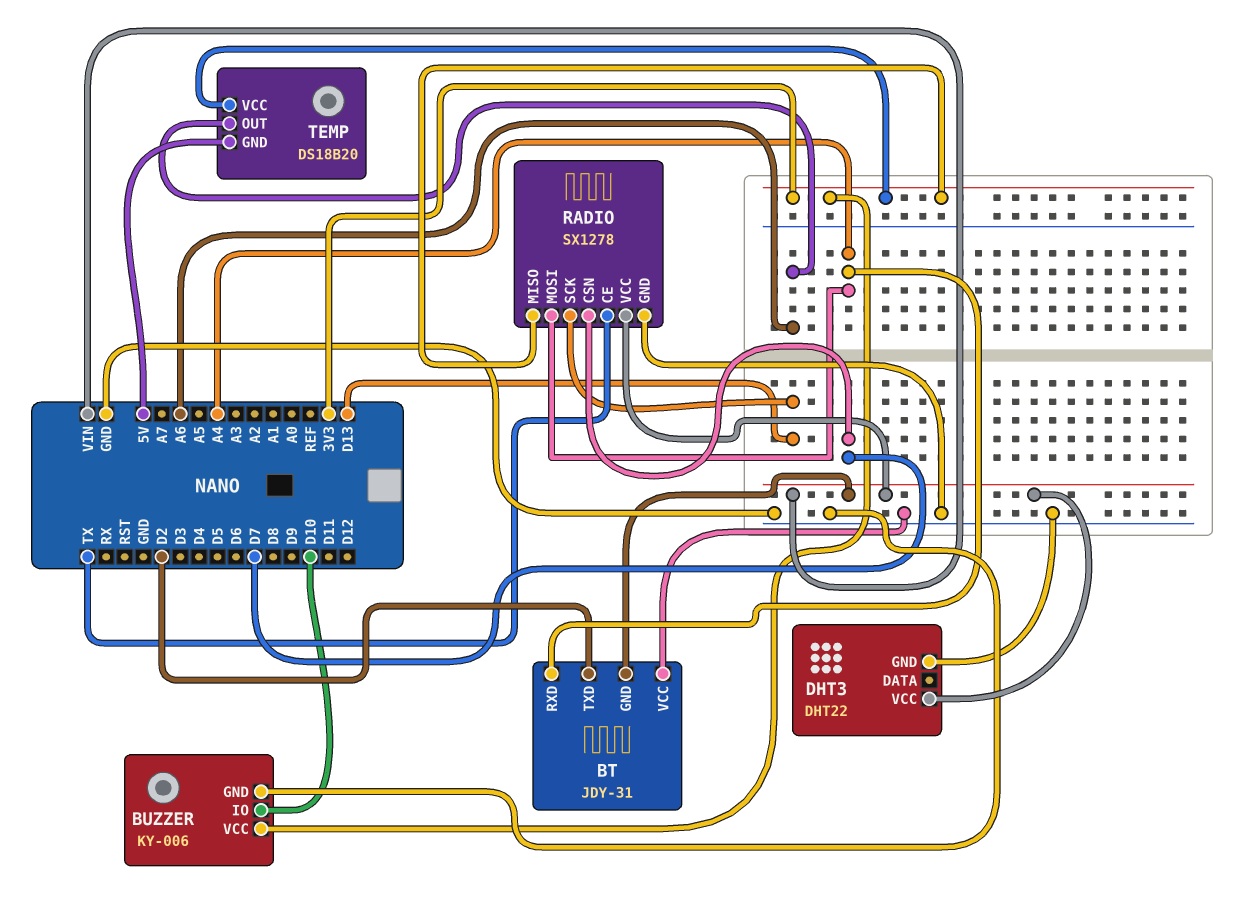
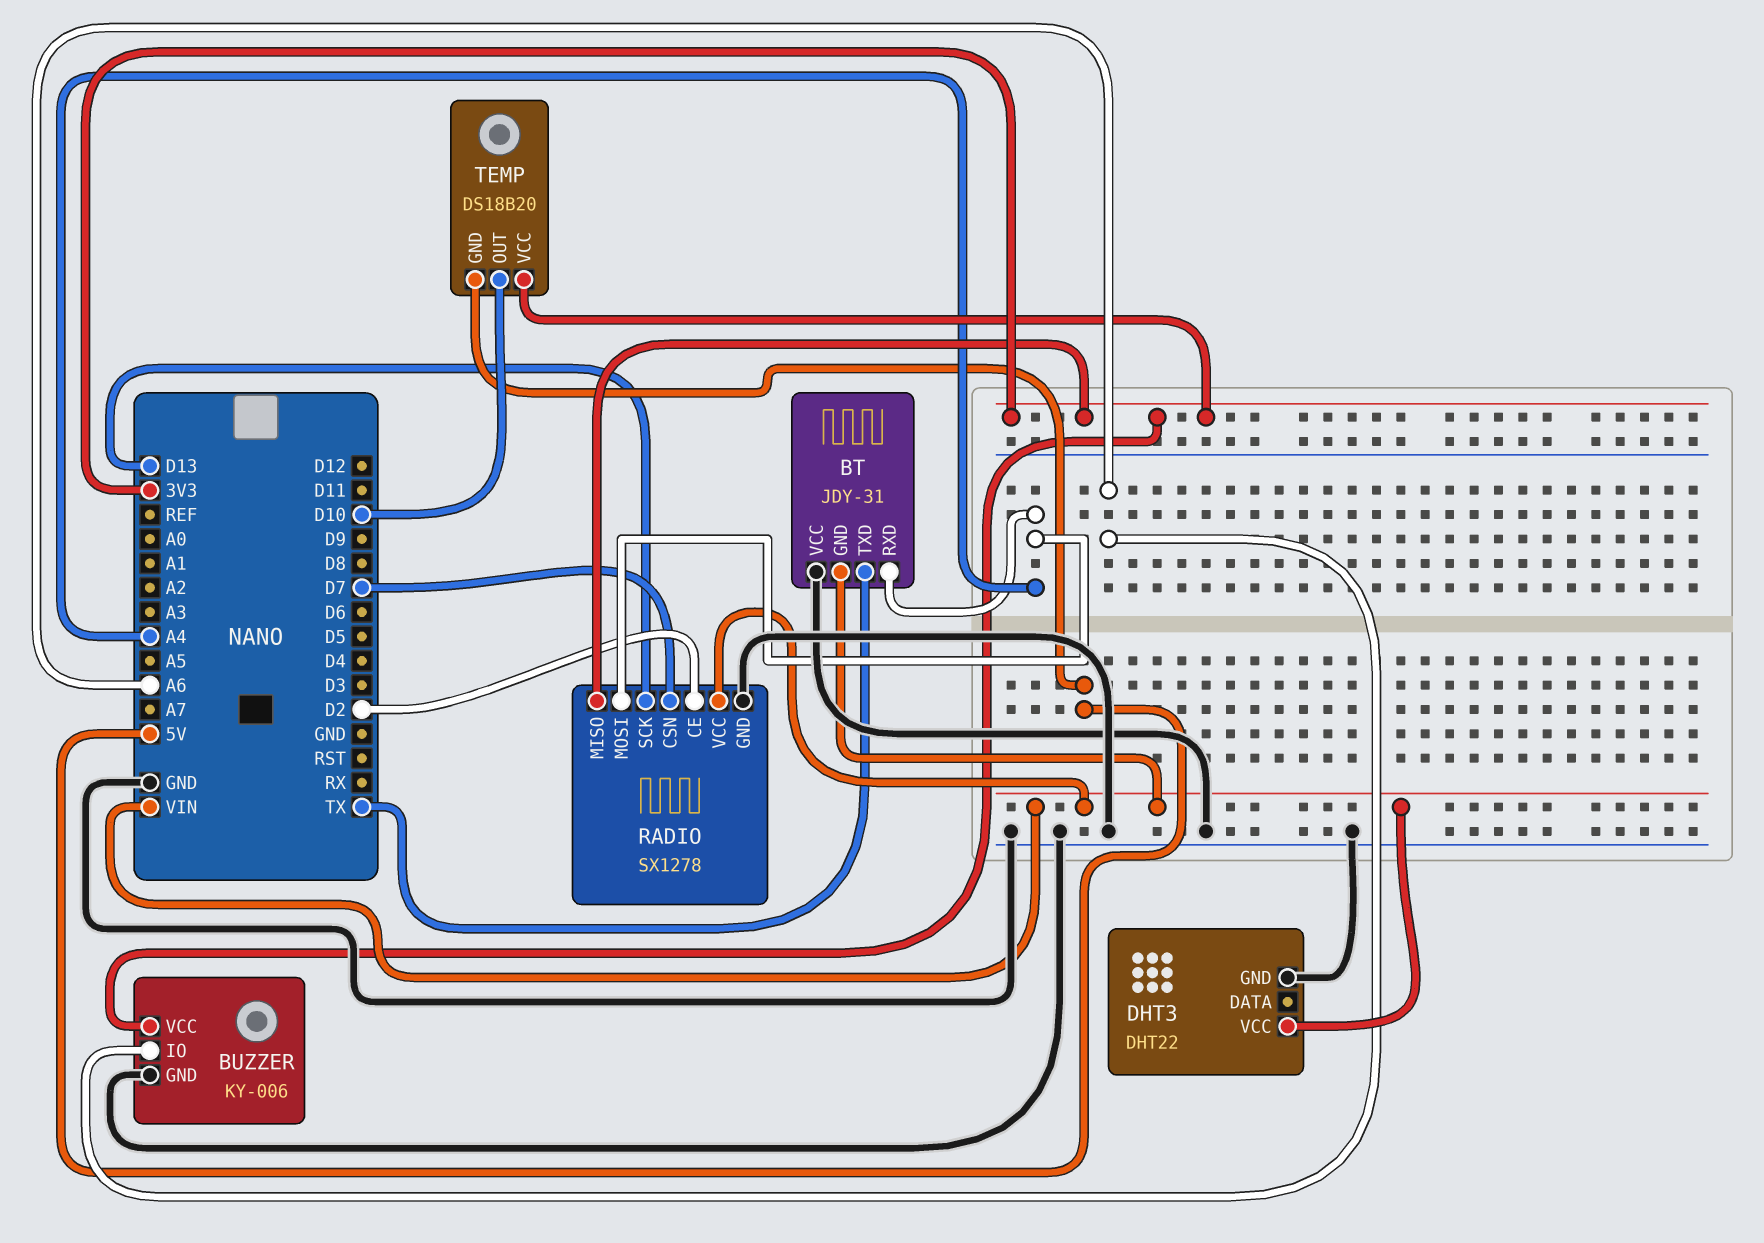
BT pin TXD: D2 -> TX
BUZZER pin IO: D10 -> A6
RADIO pin CE: TX -> D2
TEMP pin OUT: A6 -> D10

